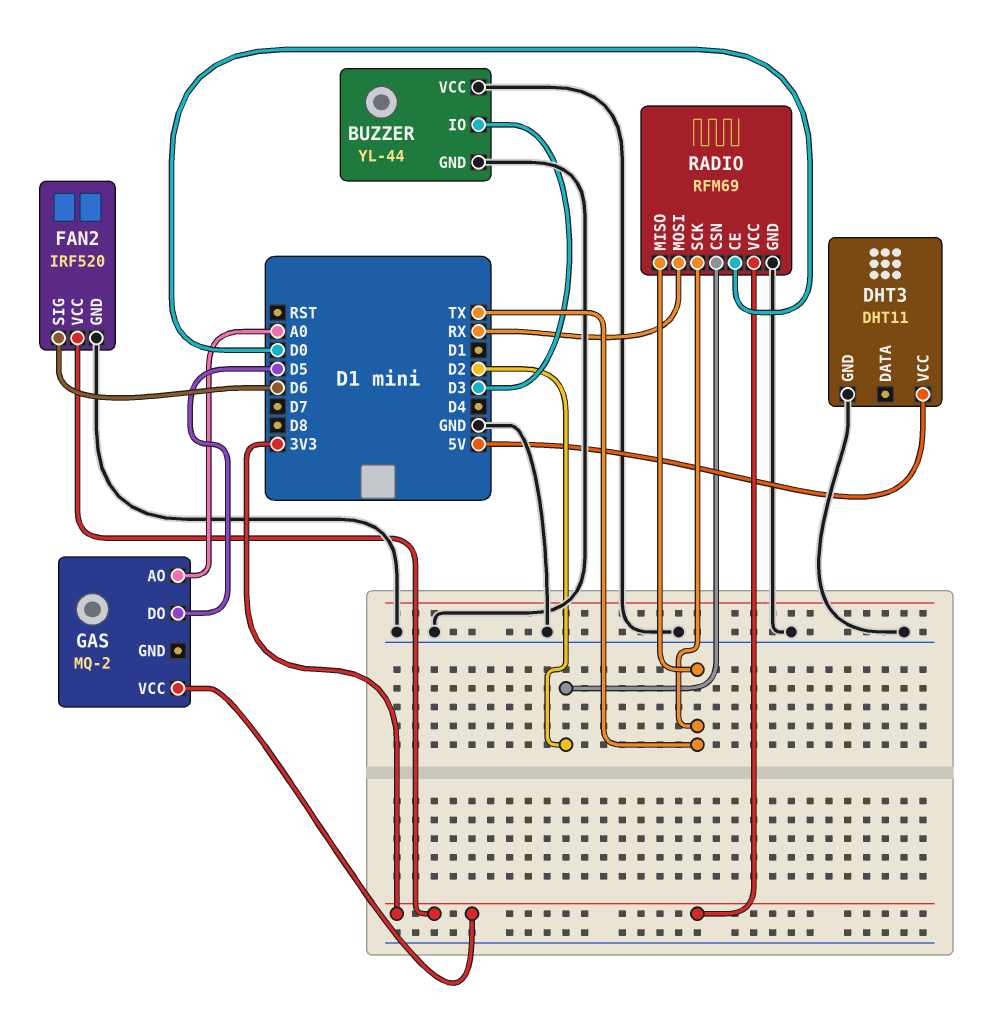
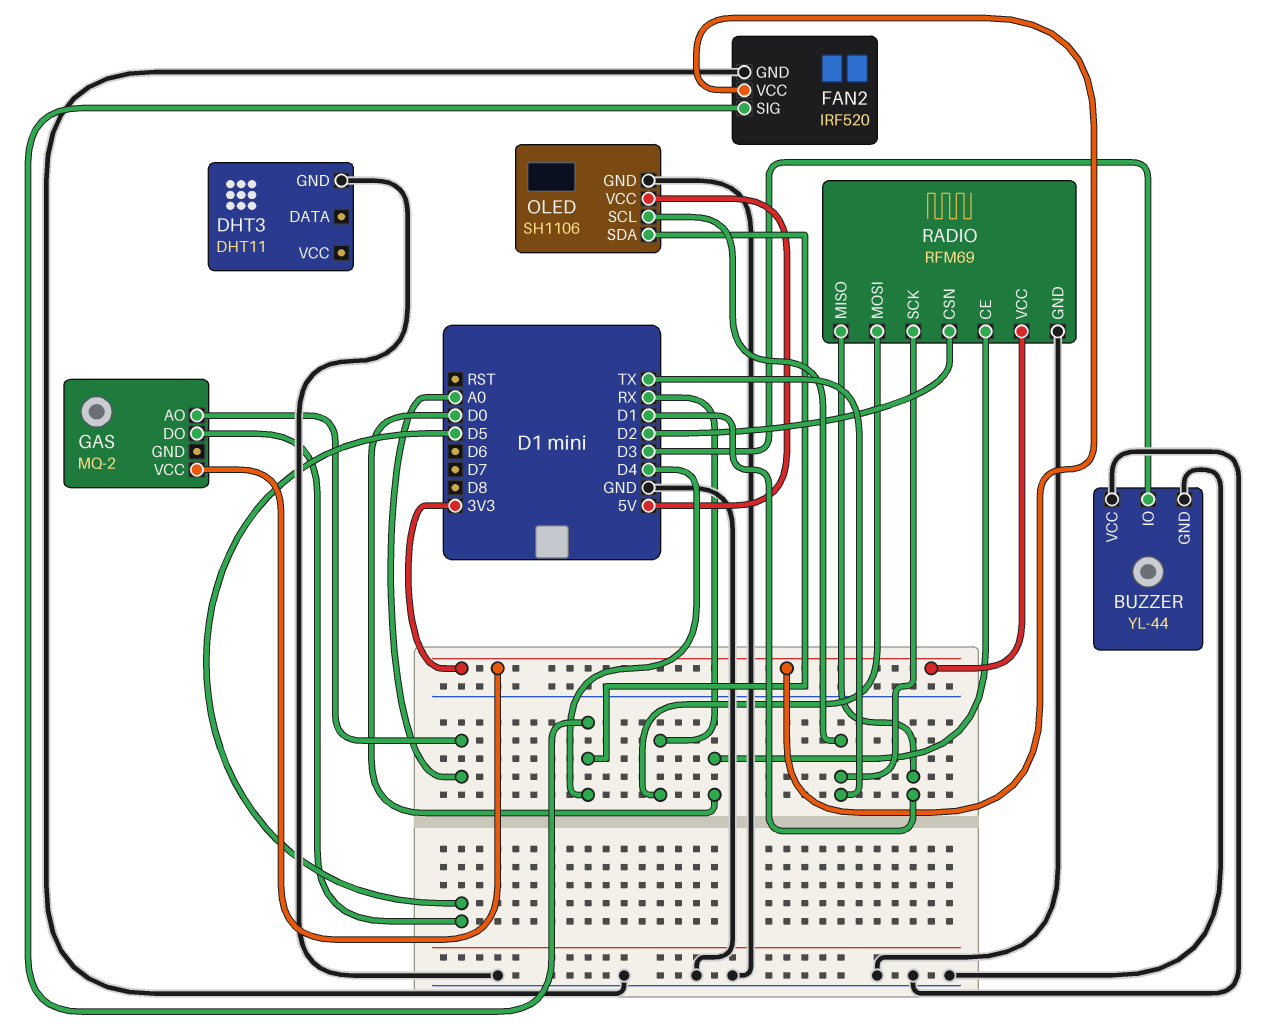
DHT3 pin VCC: 5V -> none
FAN2 pin SIG: D6 -> D4
OLED: none -> SH1106
OLED pin GND: none -> GND
OLED pin SCL: none -> TX
OLED pin SDA: none -> D4
OLED pin VCC: none -> 5V
RADIO pin MISO: TX -> D1

